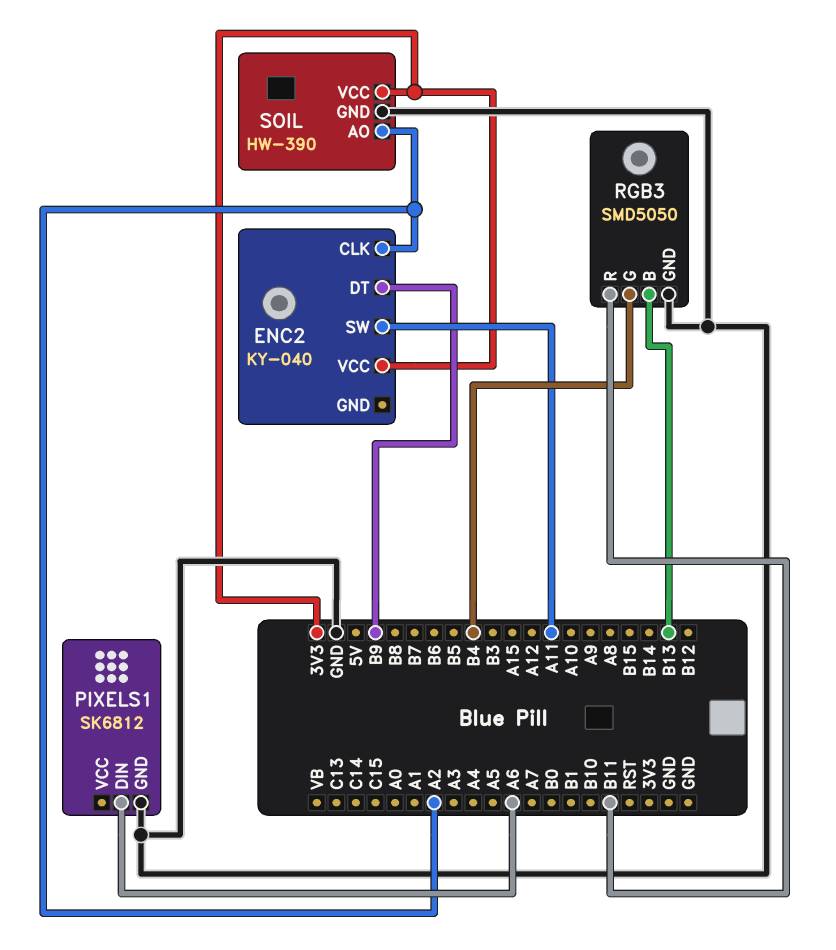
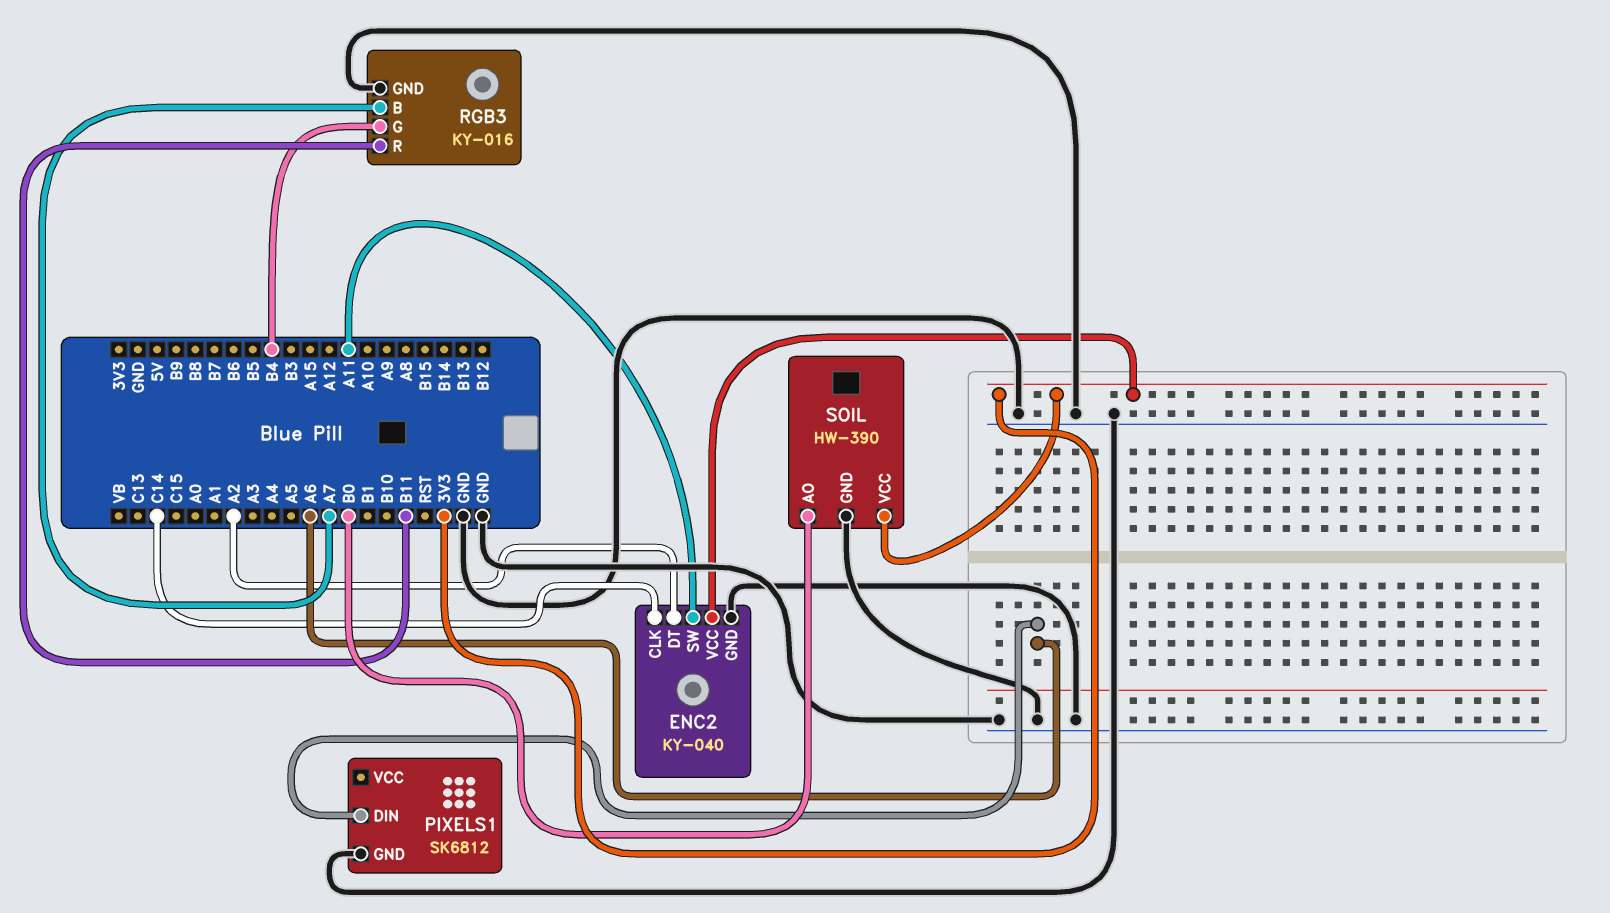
ENC2 pin CLK: A2 -> C14
ENC2 pin DT: B9 -> A2
ENC2 pin GND: none -> GND
RGB3: SMD5050 -> KY-016
RGB3 pin B: B13 -> A7
SOIL pin AO: A2 -> B0

